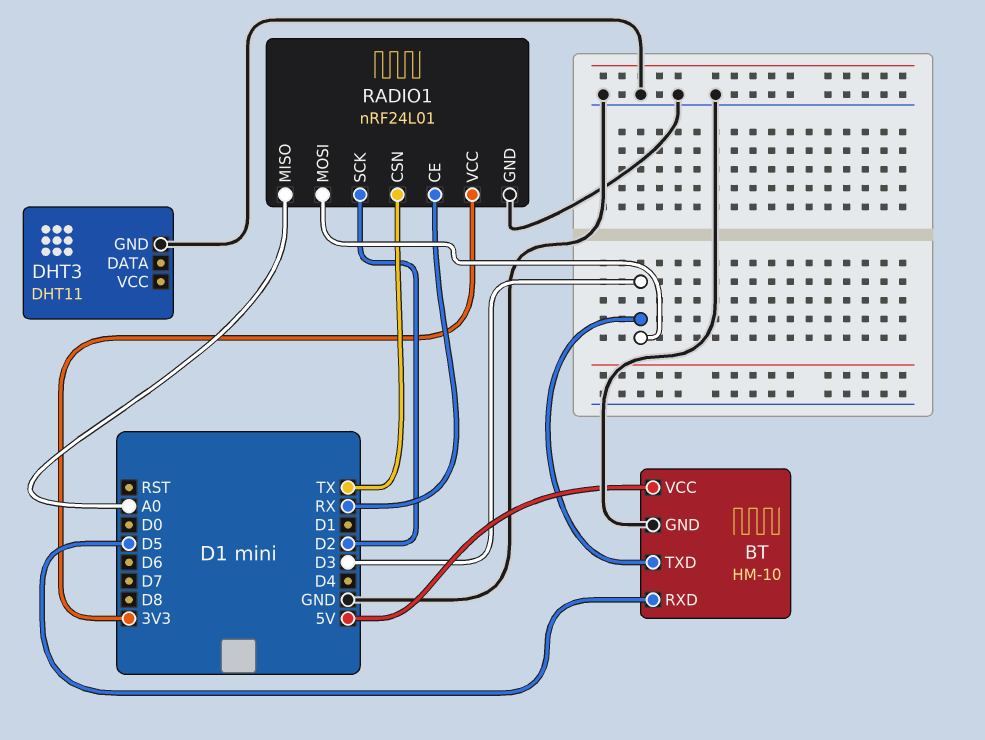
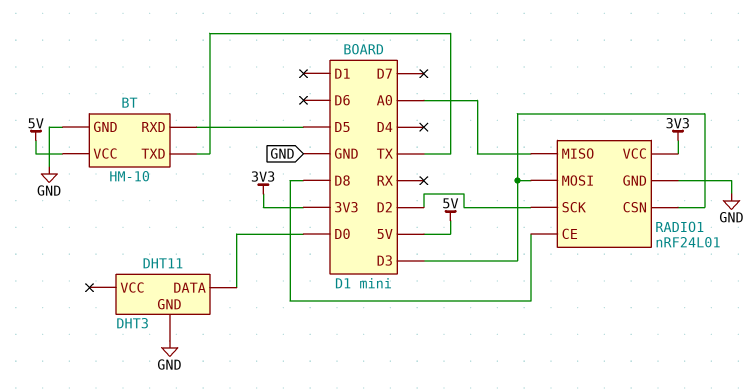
BT pin TXD: D3 -> TX
DHT3 pin DATA: none -> D0
RADIO1 pin CE: RX -> D8
RADIO1 pin CSN: TX -> D3

